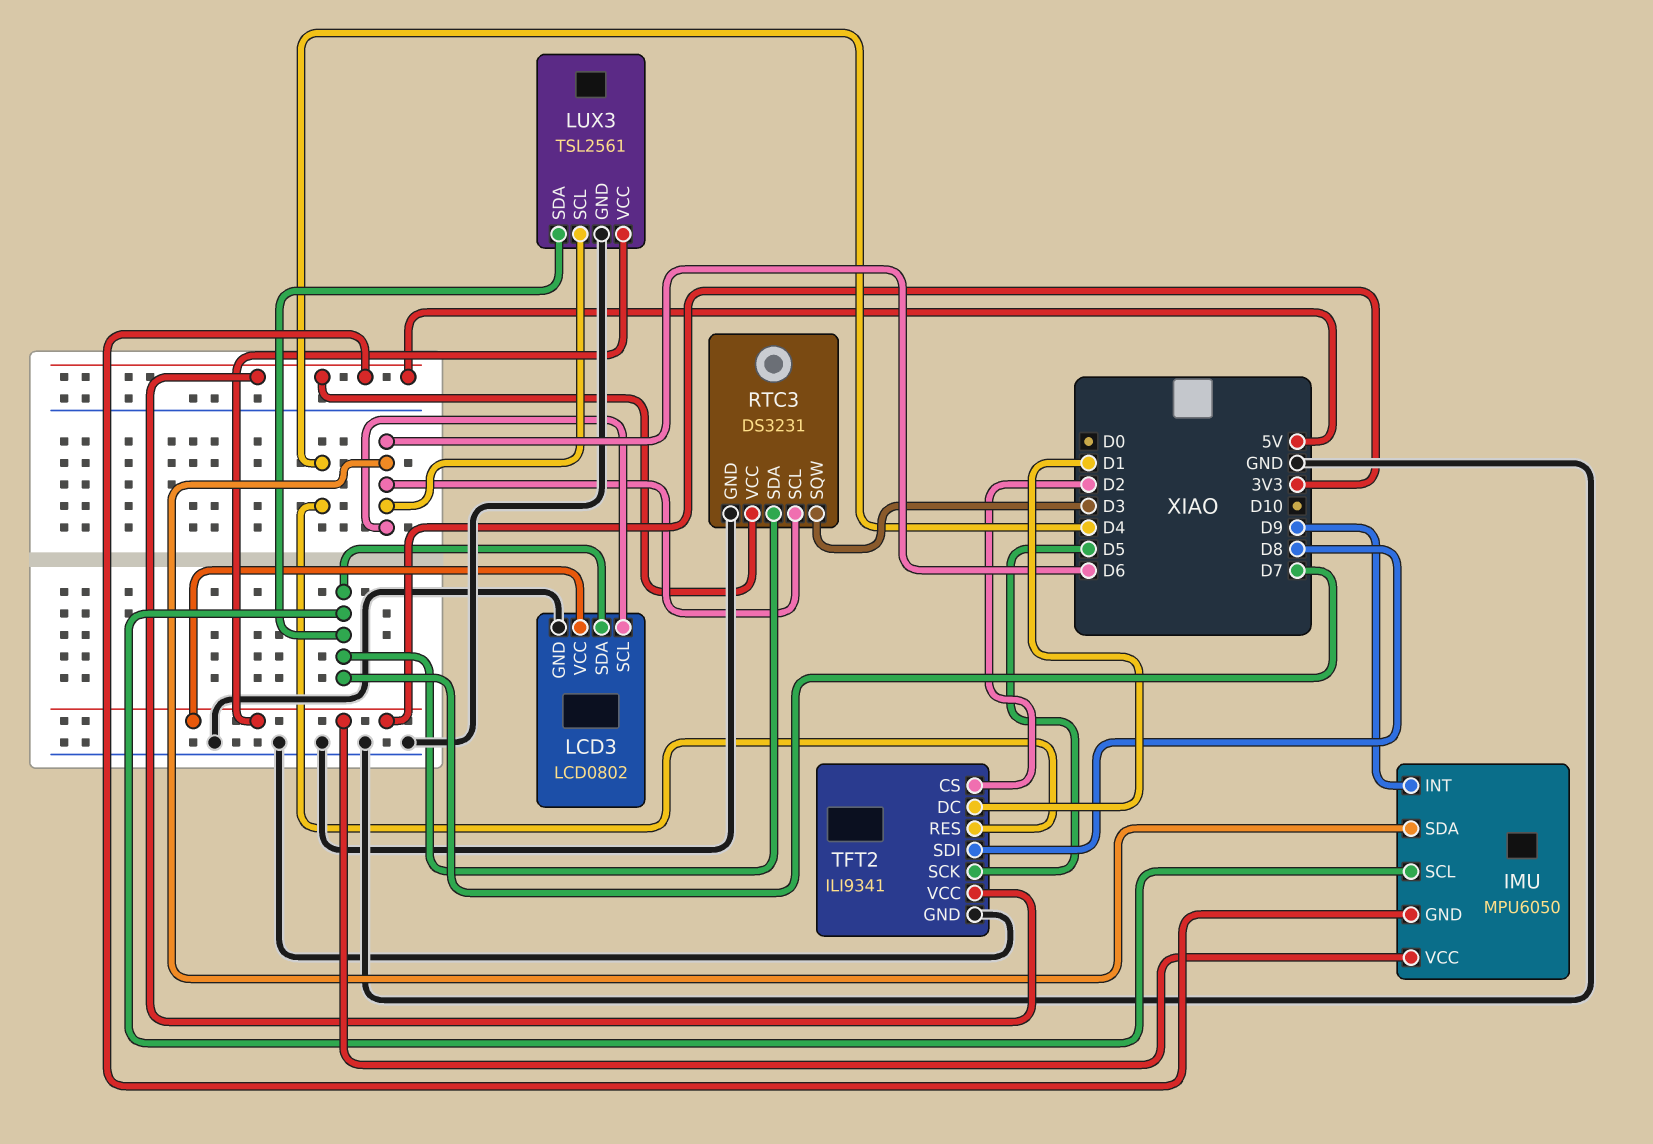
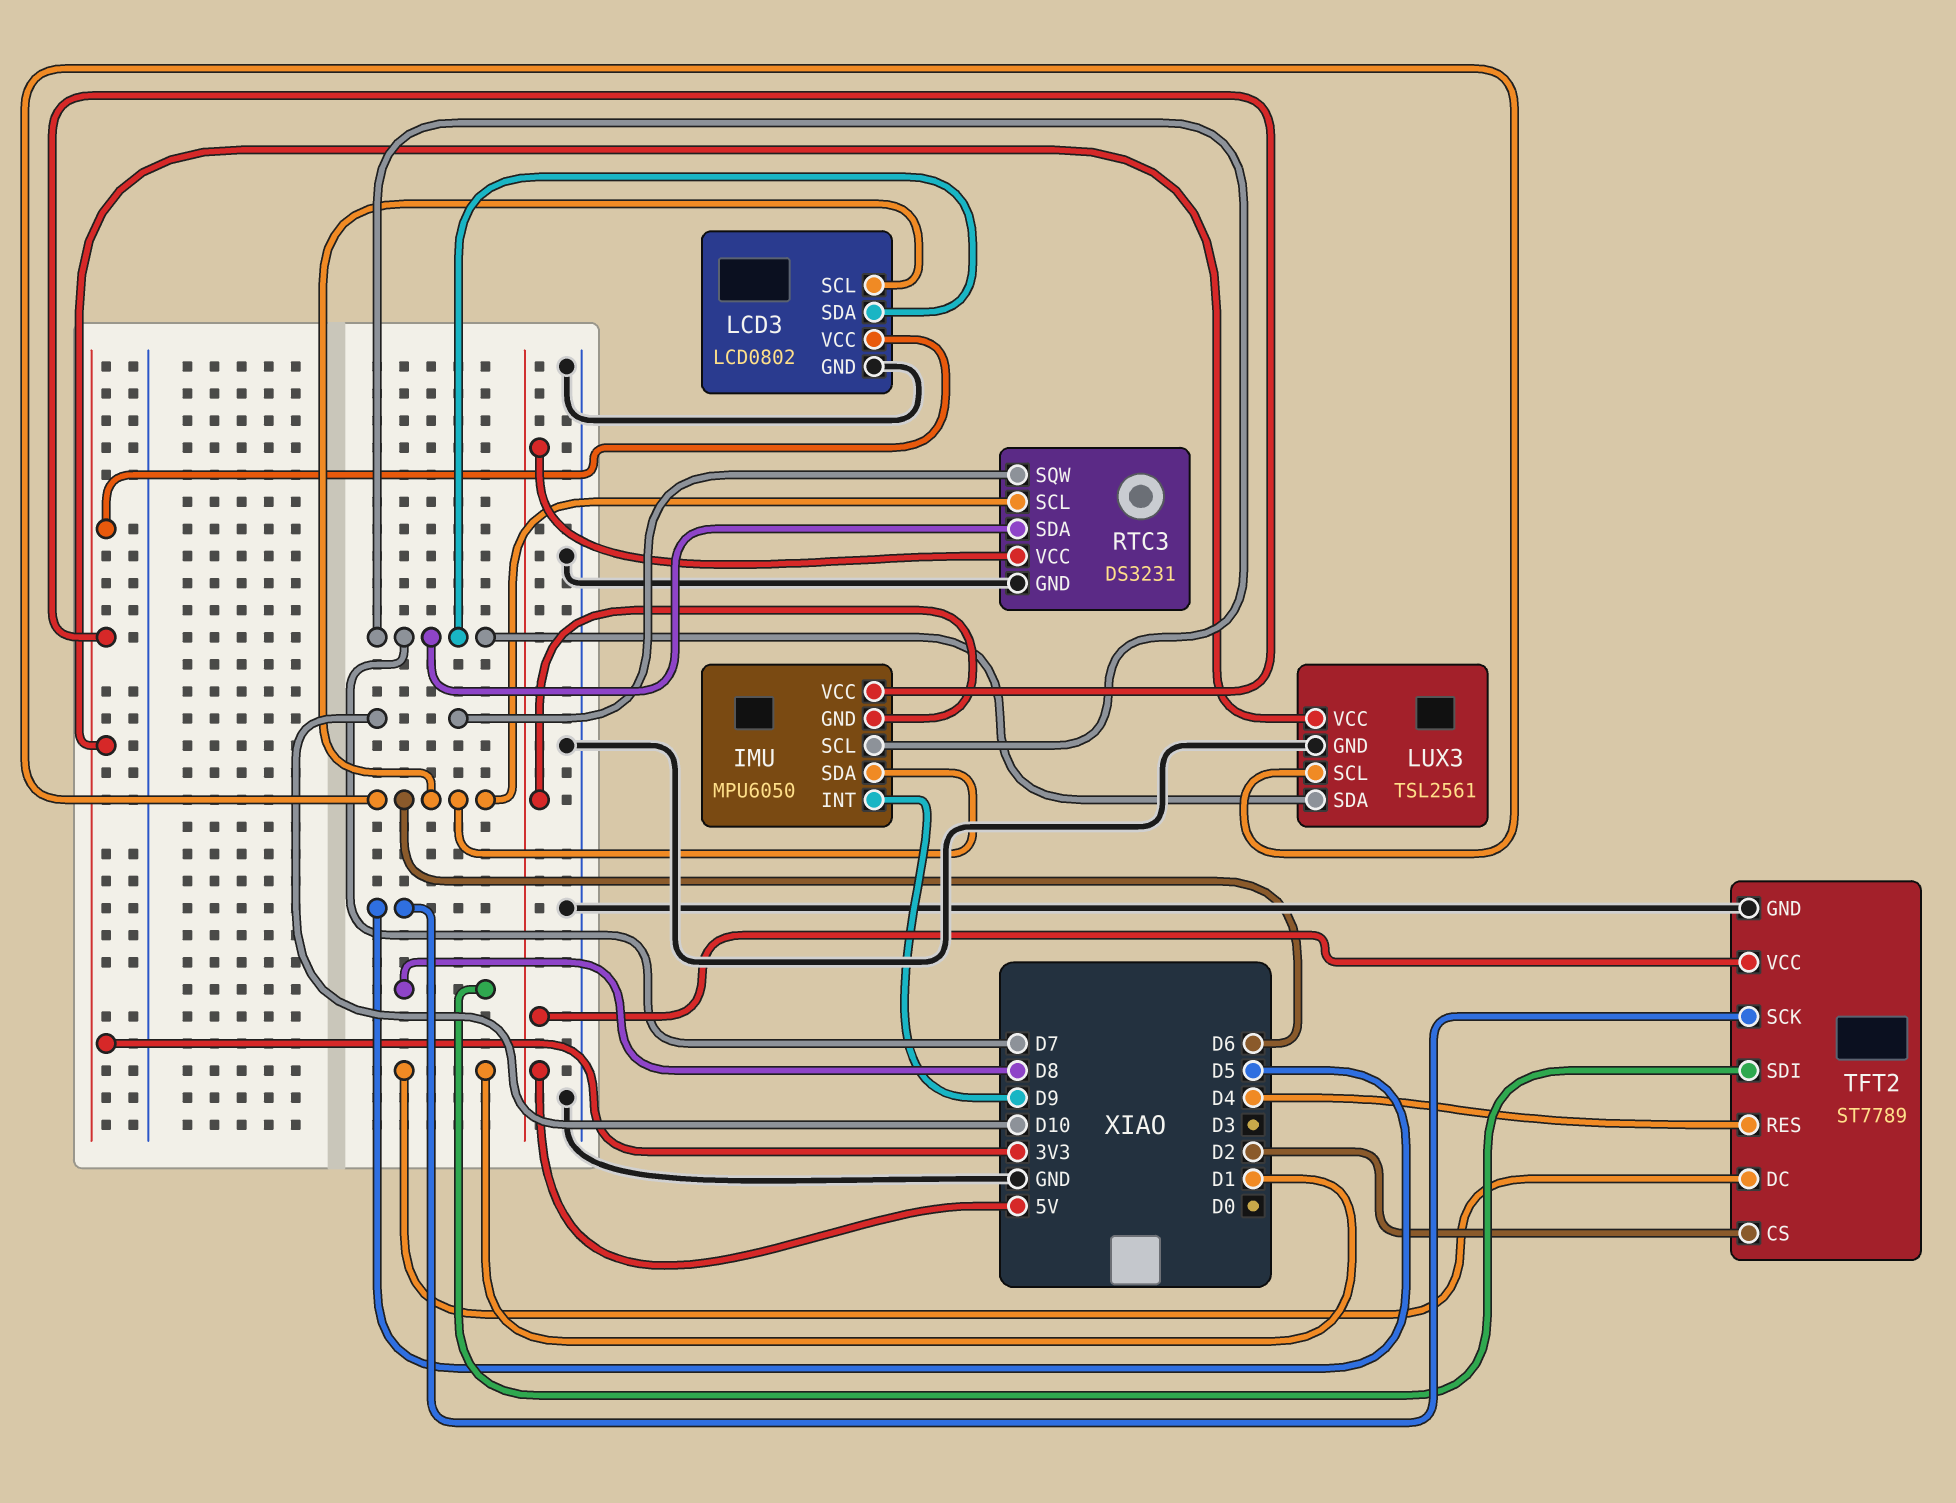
RTC3 pin SQW: D3 -> D10
TFT2: ILI9341 -> ST7789

